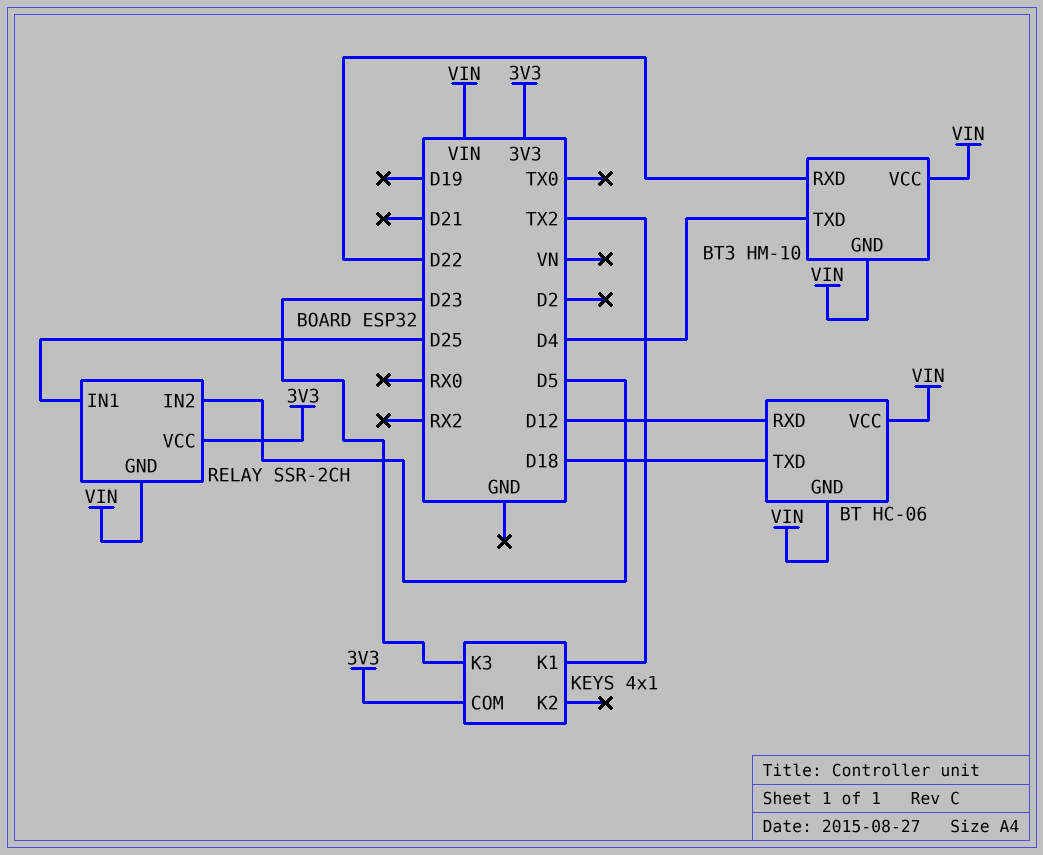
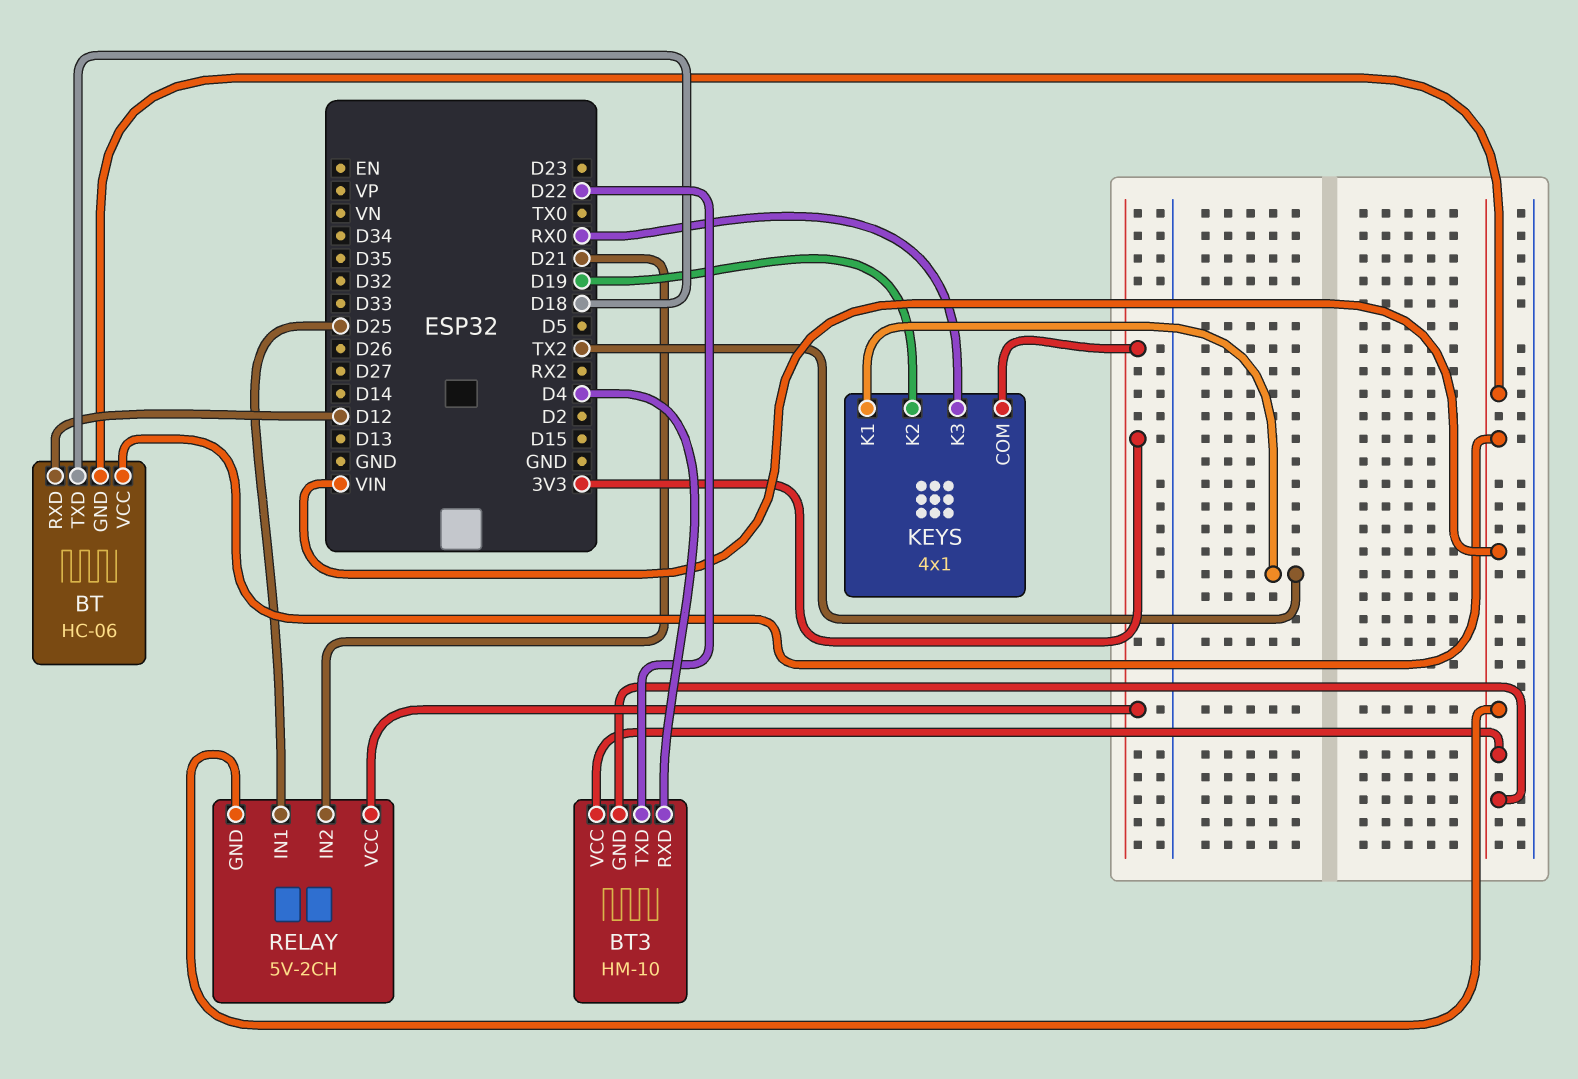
BT3 pin RXD: D22 -> D4
BT3 pin TXD: D4 -> D22
KEYS pin K2: none -> D19
KEYS pin K3: D23 -> RX0
RELAY: SSR-2CH -> 5V-2CH
RELAY pin IN2: D5 -> D21

